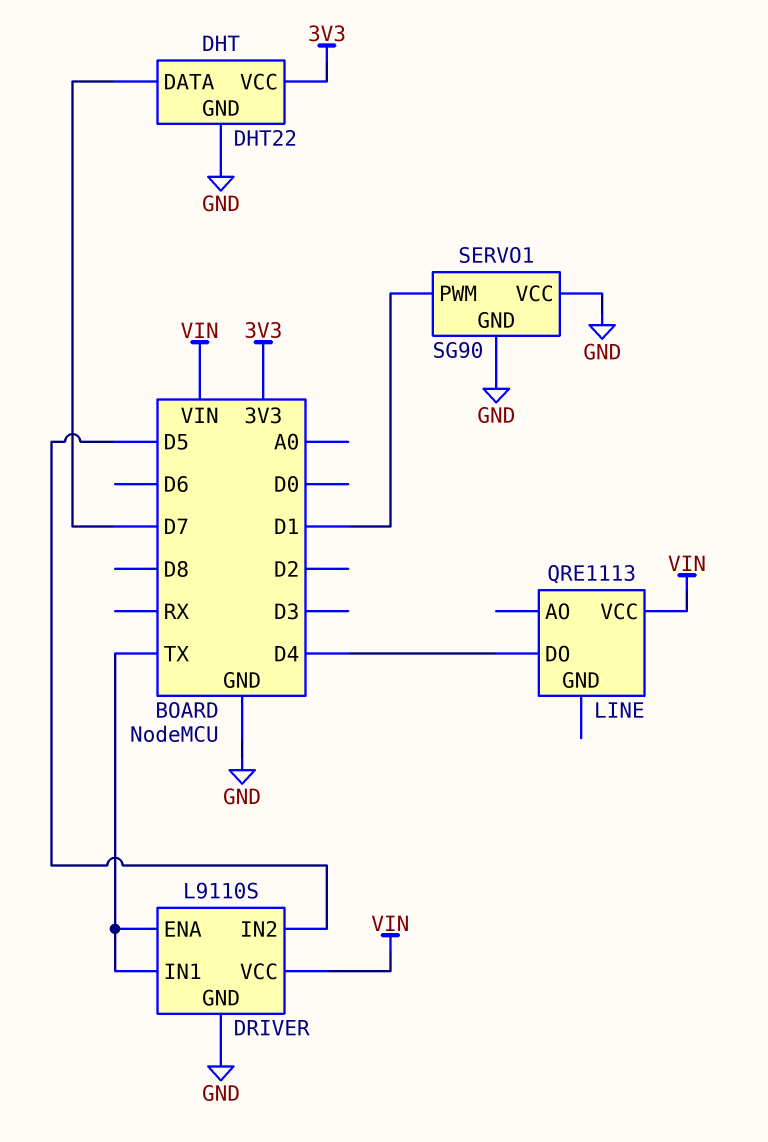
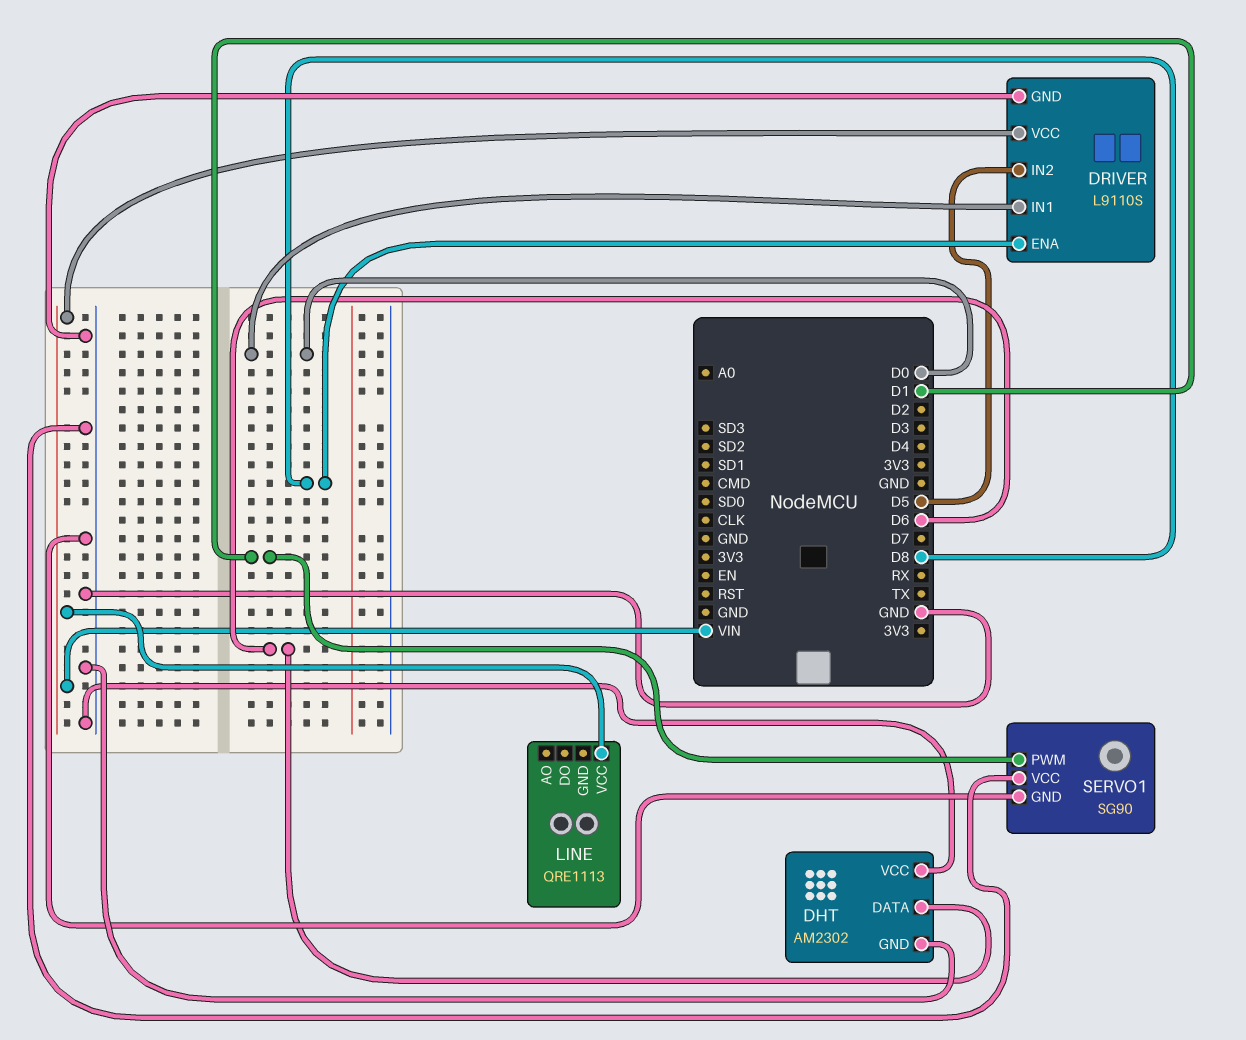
DHT: DHT22 -> AM2302
DHT pin DATA: D7 -> D6
DHT pin VCC: 3V3 -> GND
DRIVER pin ENA: TX -> D8
DRIVER pin IN1: TX -> D0
LINE pin DO: D4 -> none

